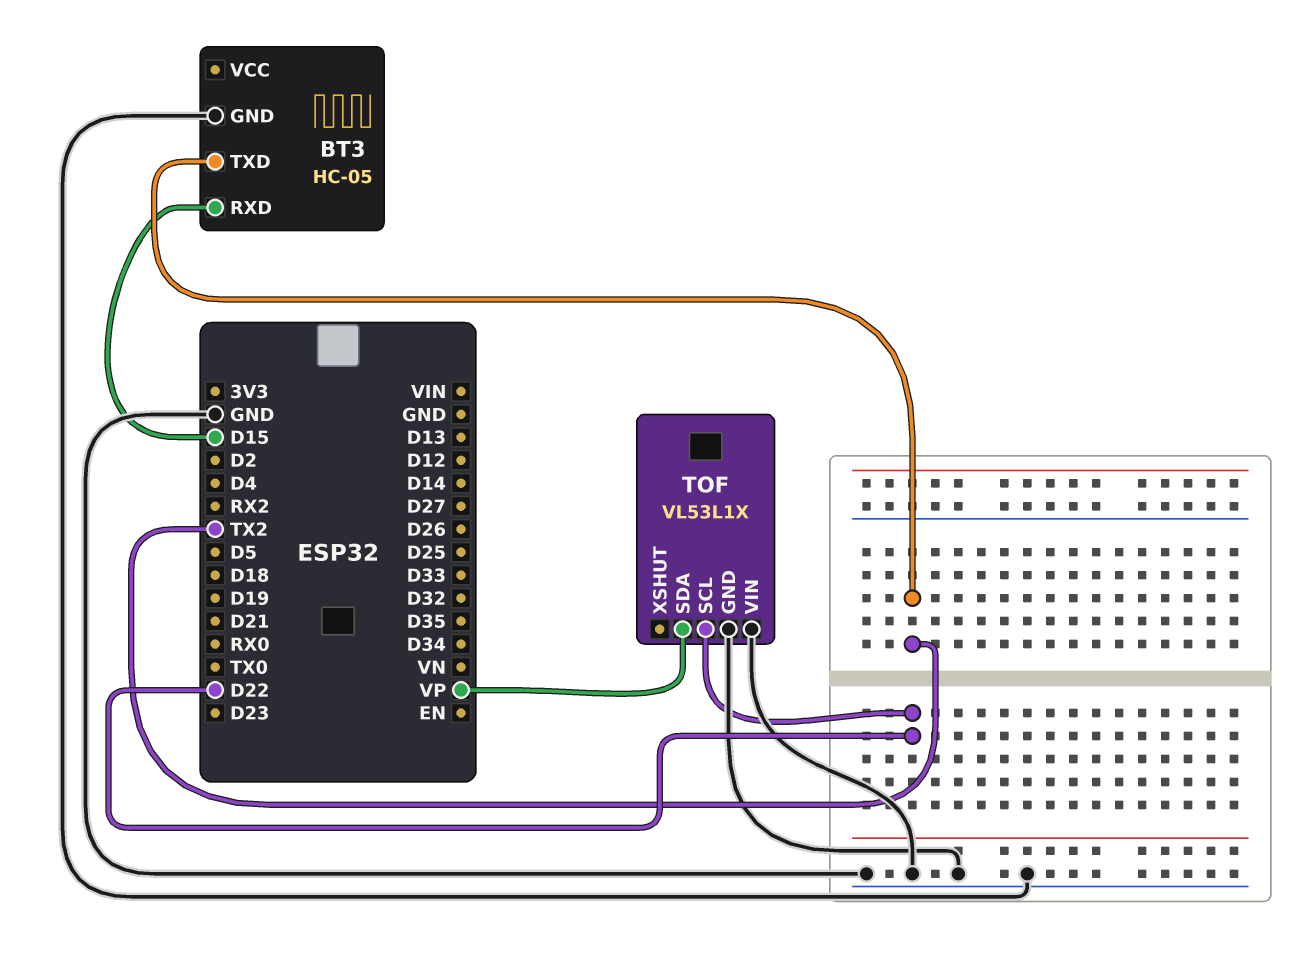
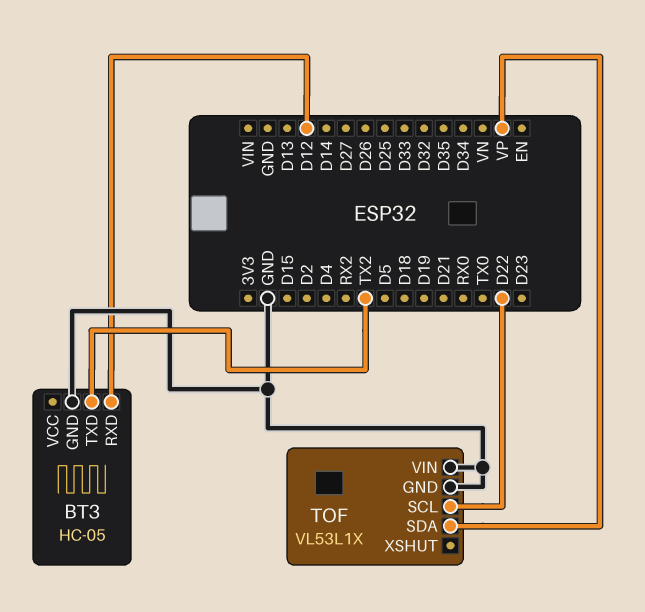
BT3 pin RXD: D15 -> D12

